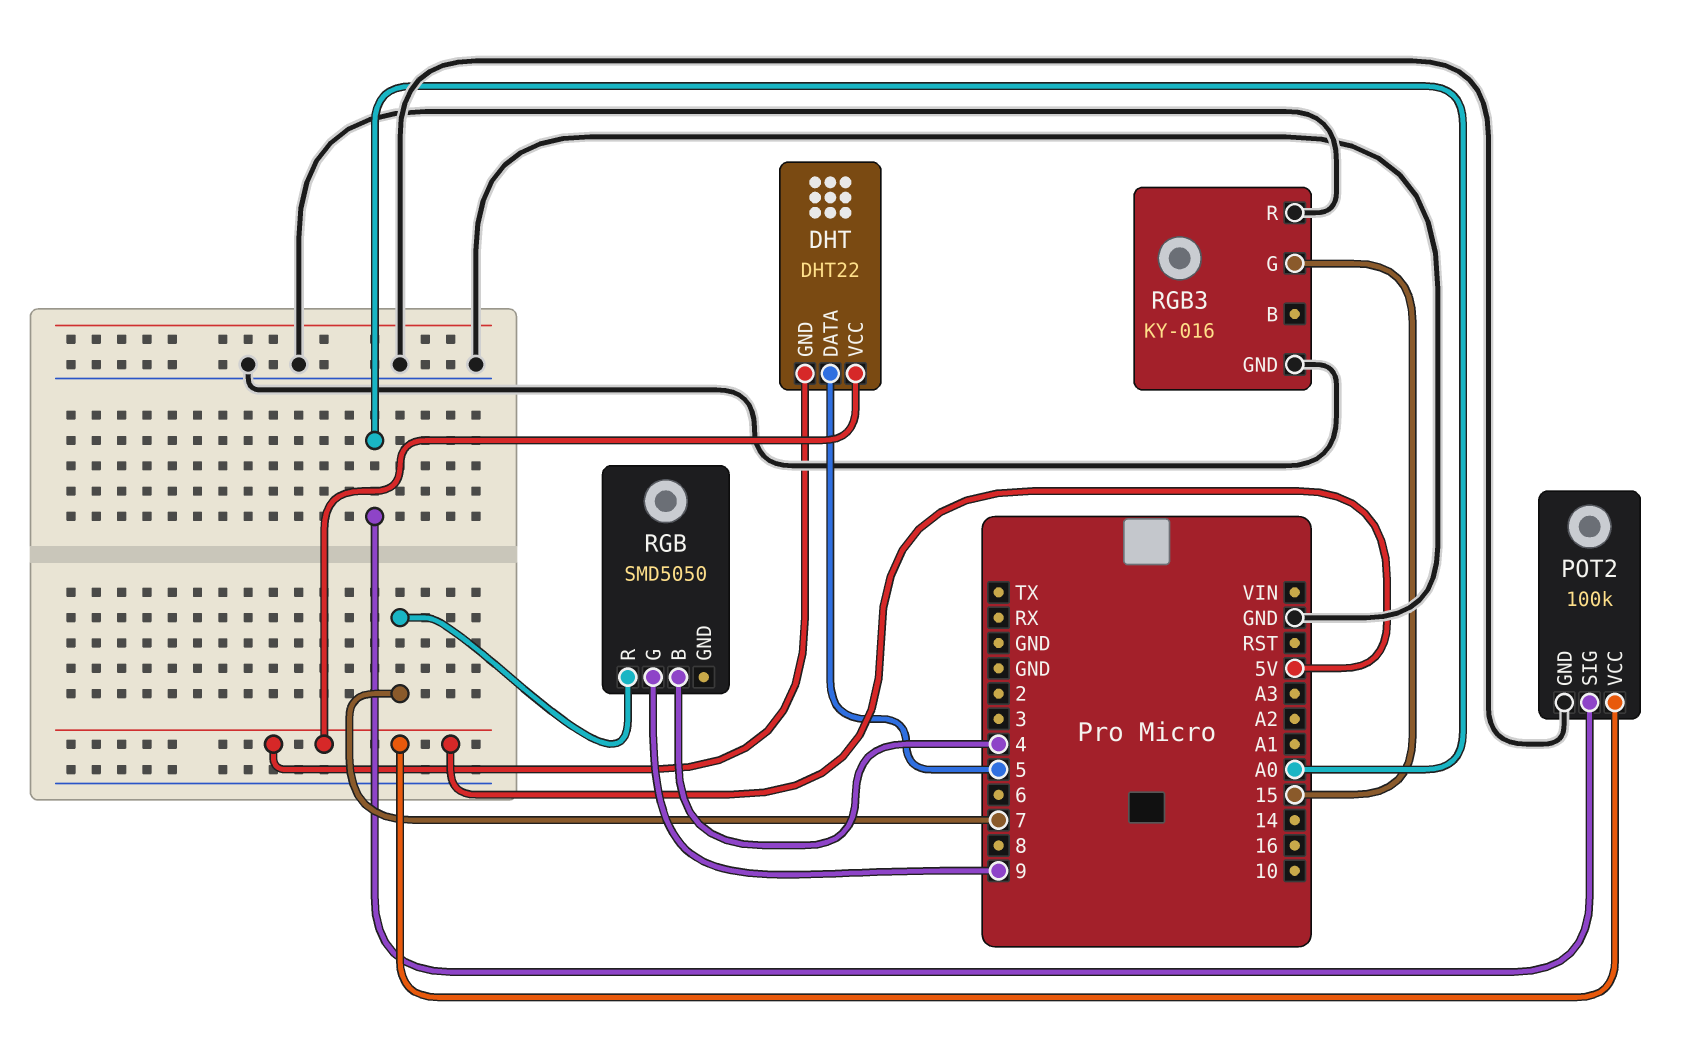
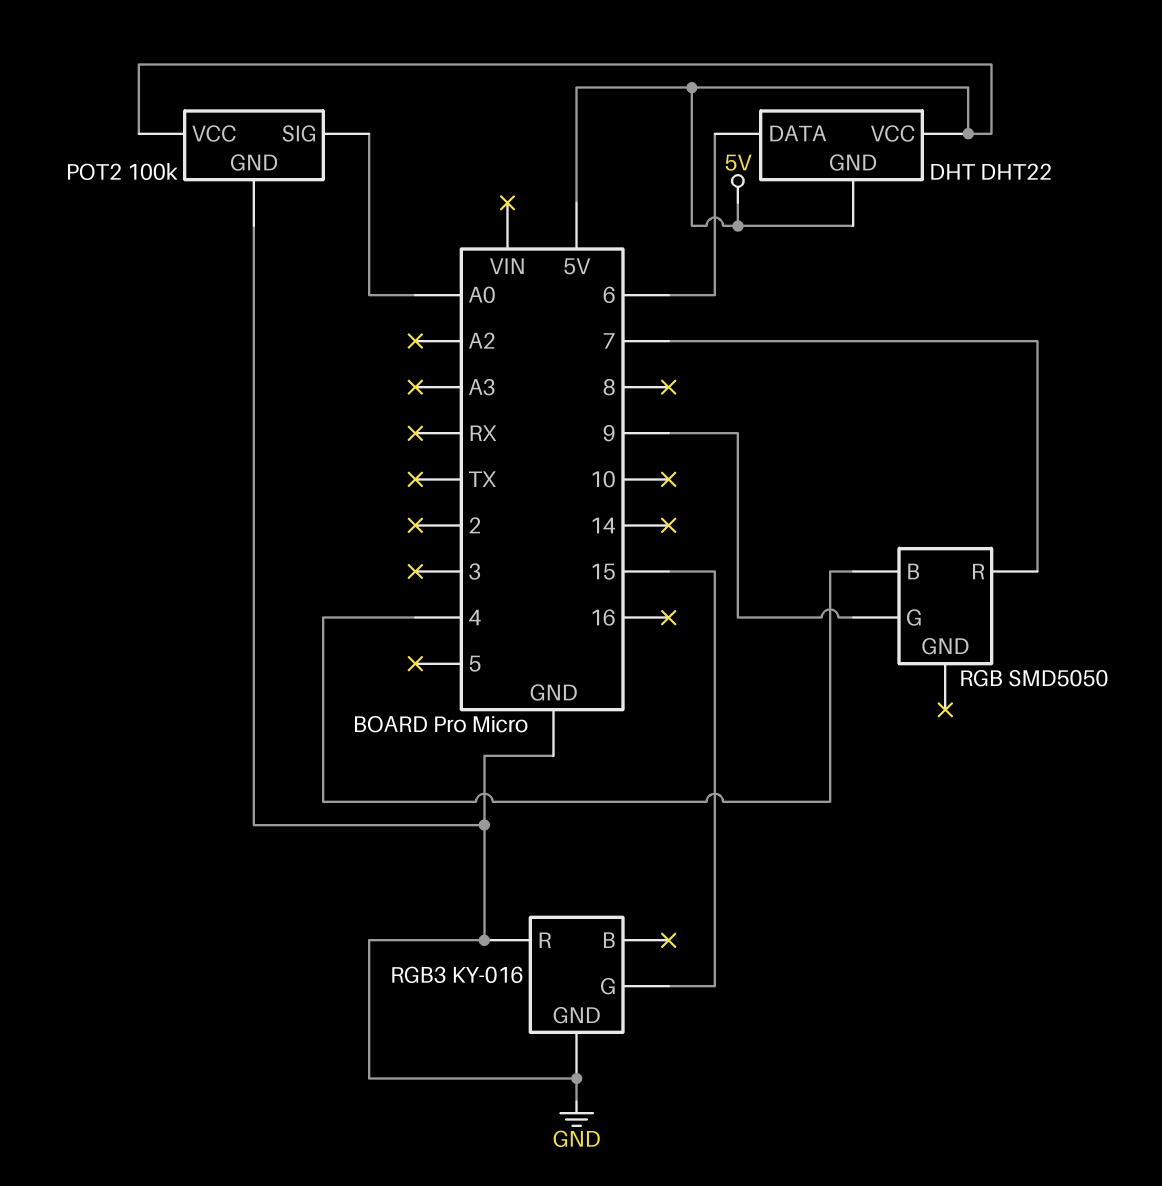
DHT pin DATA: 5 -> 6

